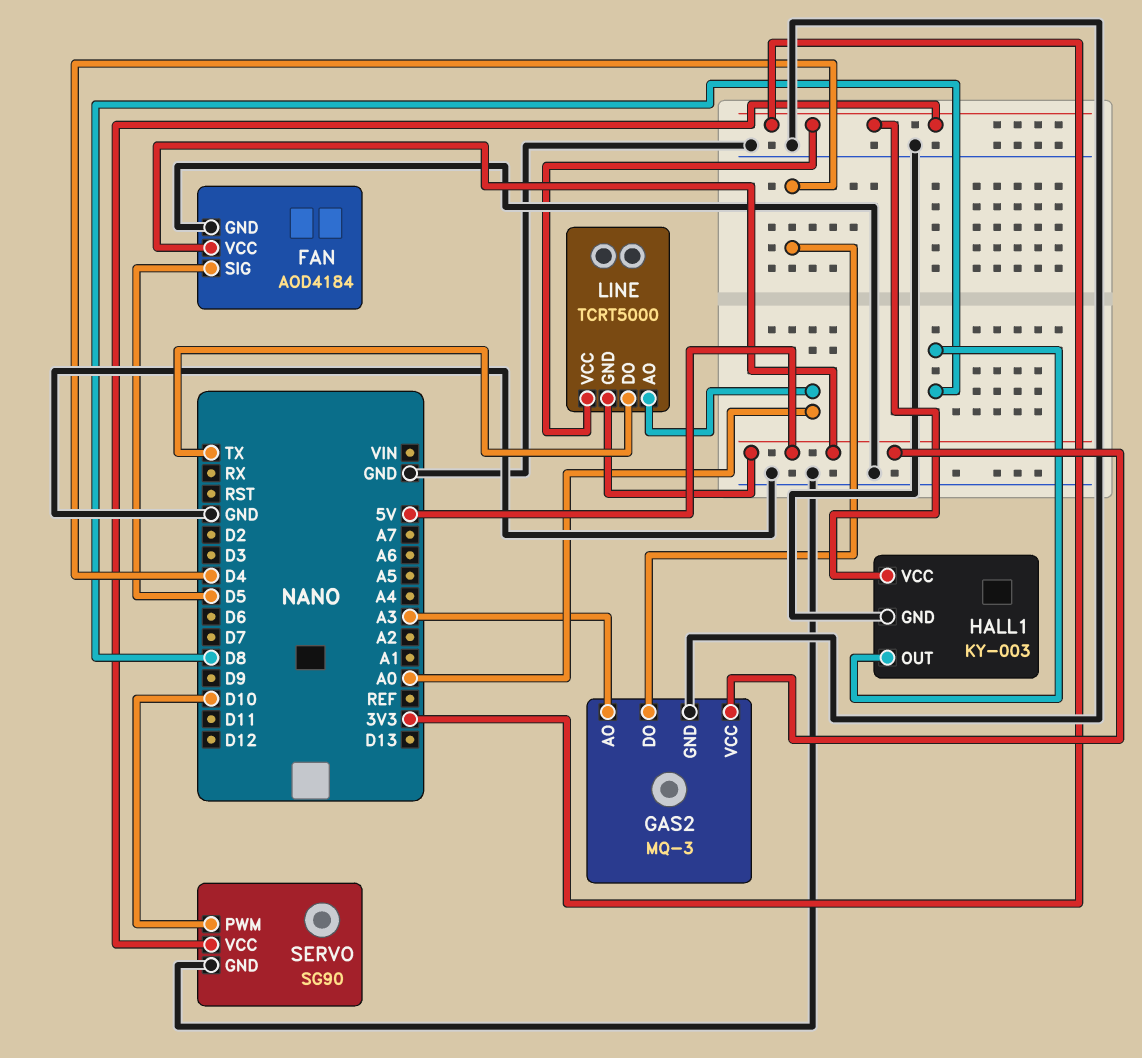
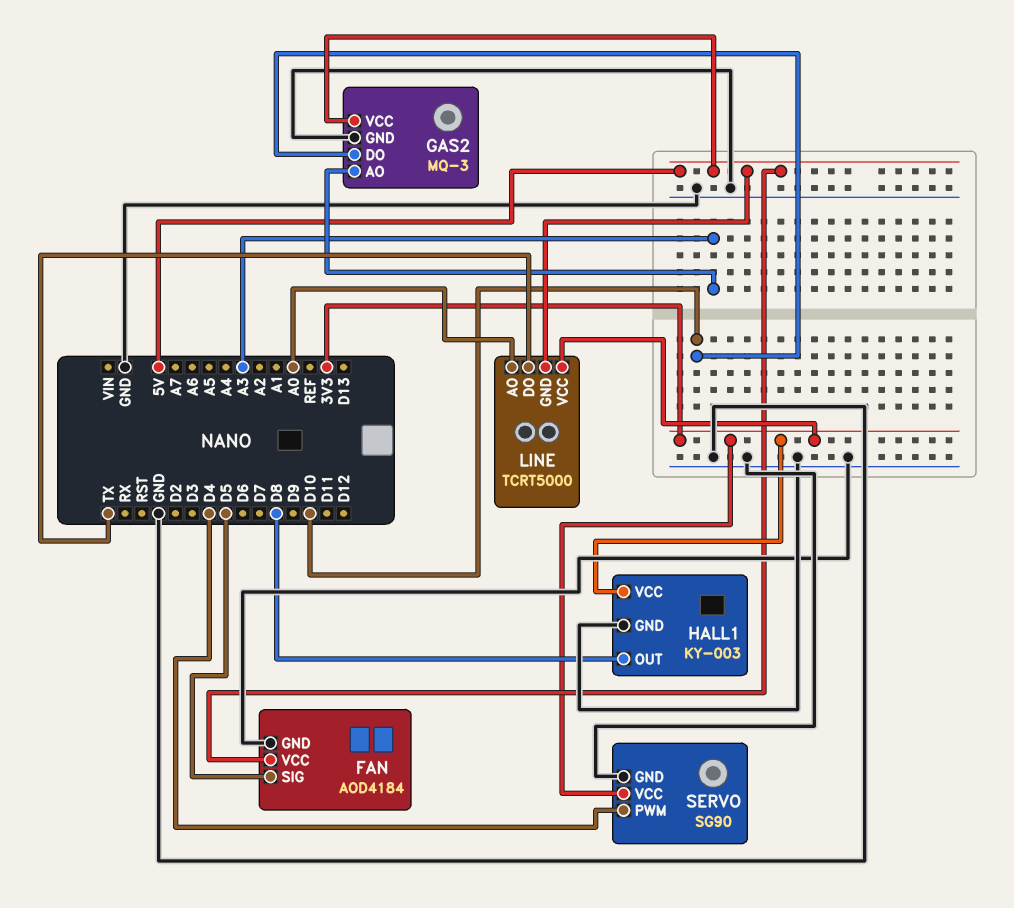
GAS2 pin DO: D4 -> D10
SERVO pin PWM: D10 -> D4

